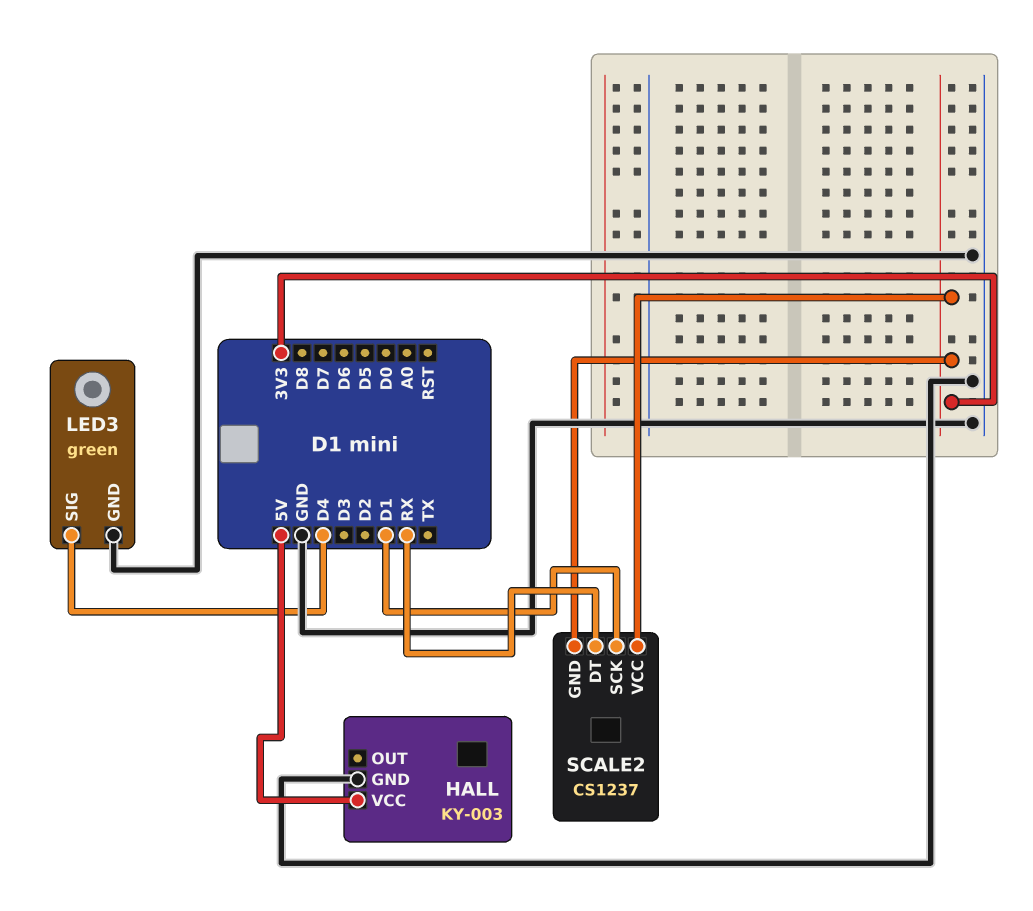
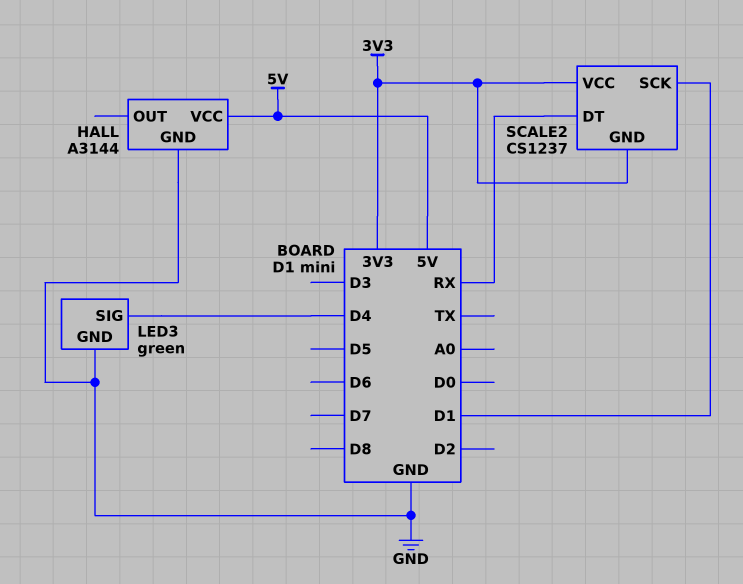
HALL: KY-003 -> A3144

